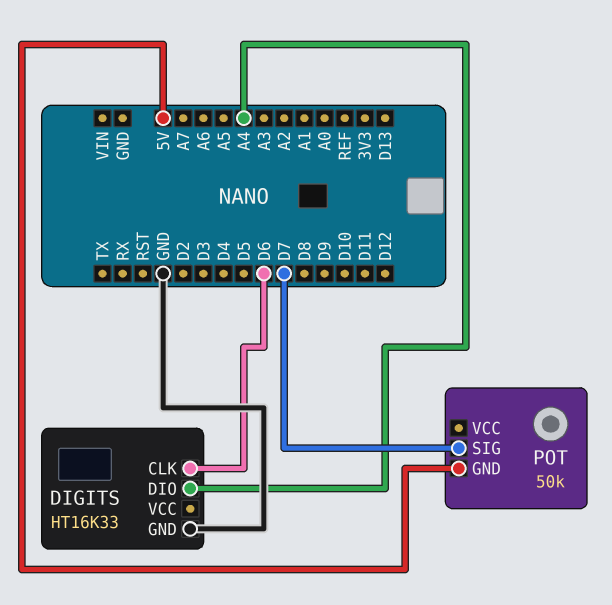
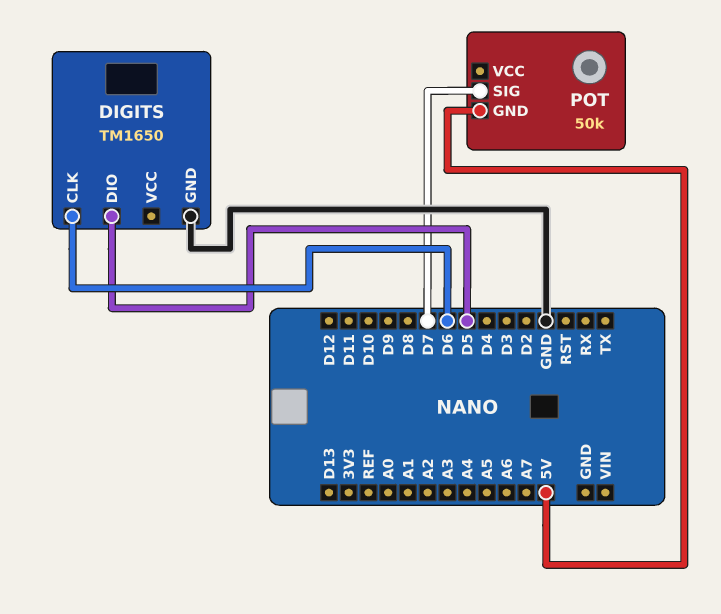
DIGITS: HT16K33 -> TM1650
DIGITS pin DIO: A4 -> D5

